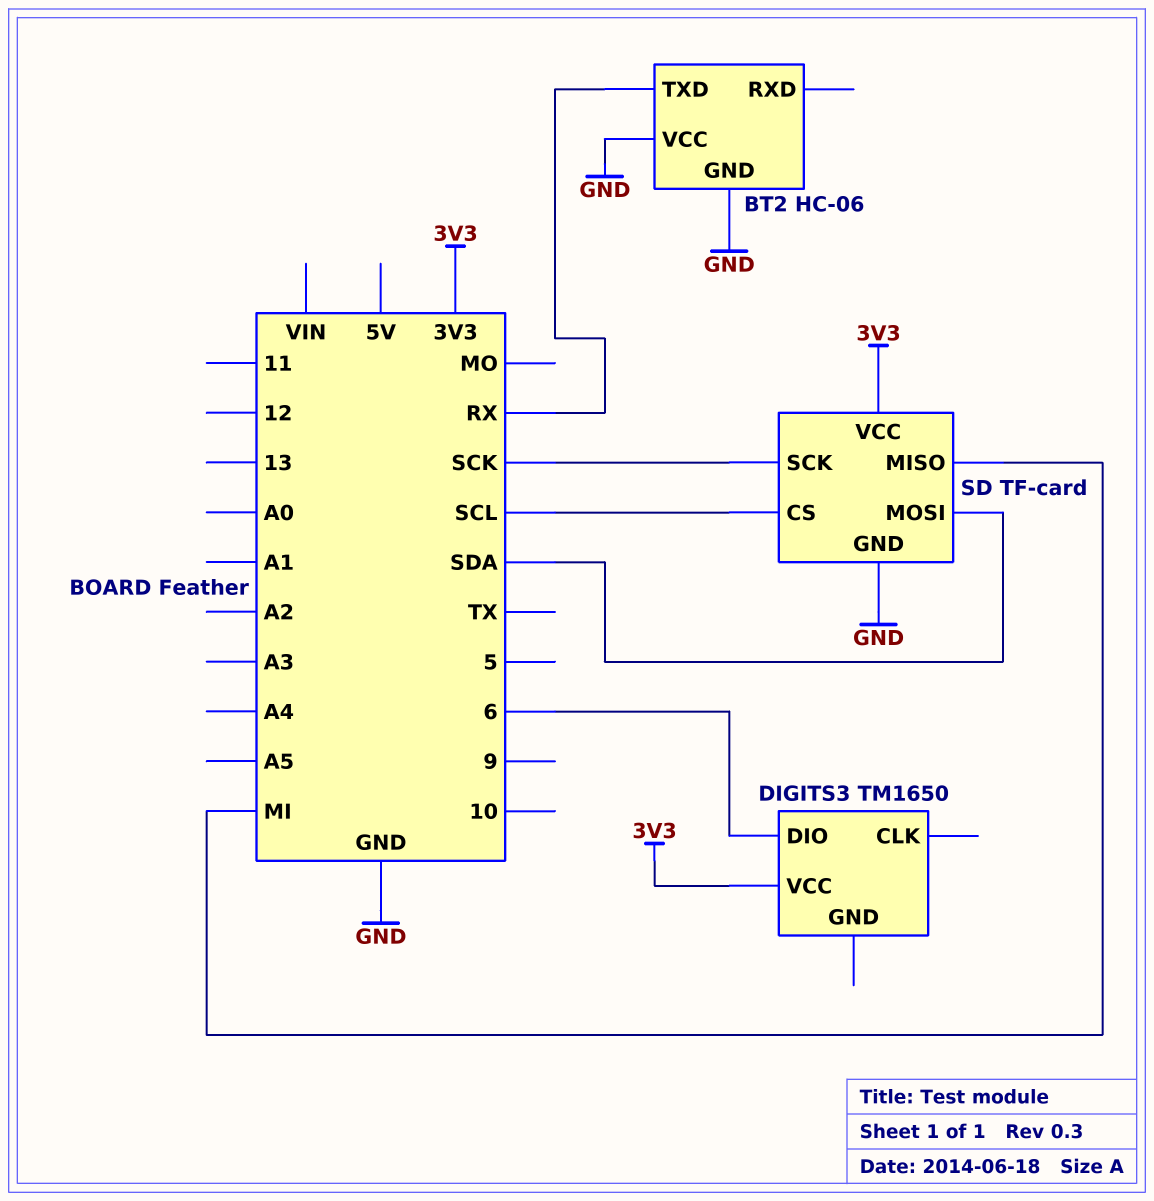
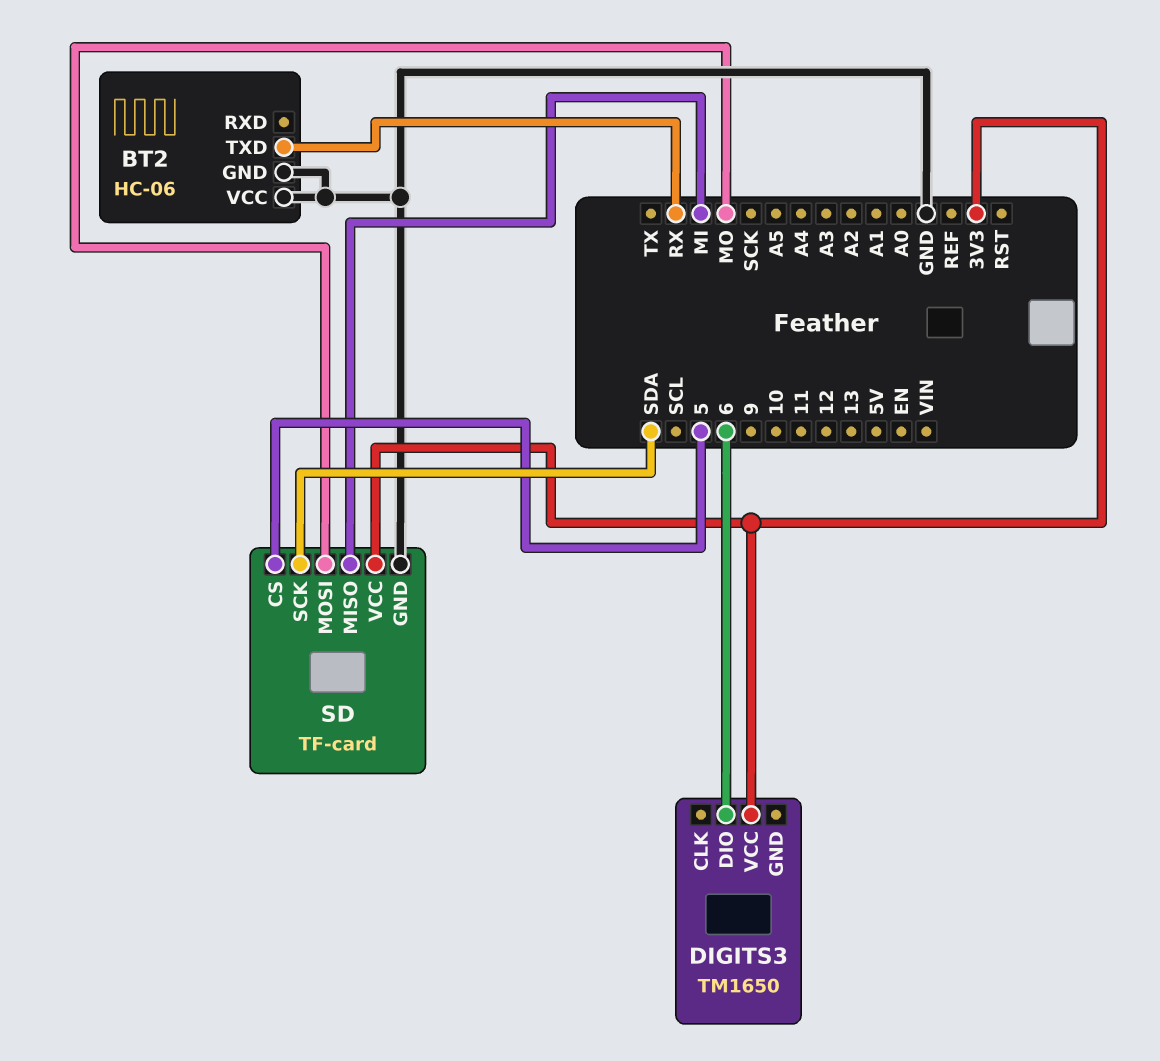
SD pin CS: SCL -> 5
SD pin MOSI: SDA -> MO
SD pin SCK: SCK -> SDA

